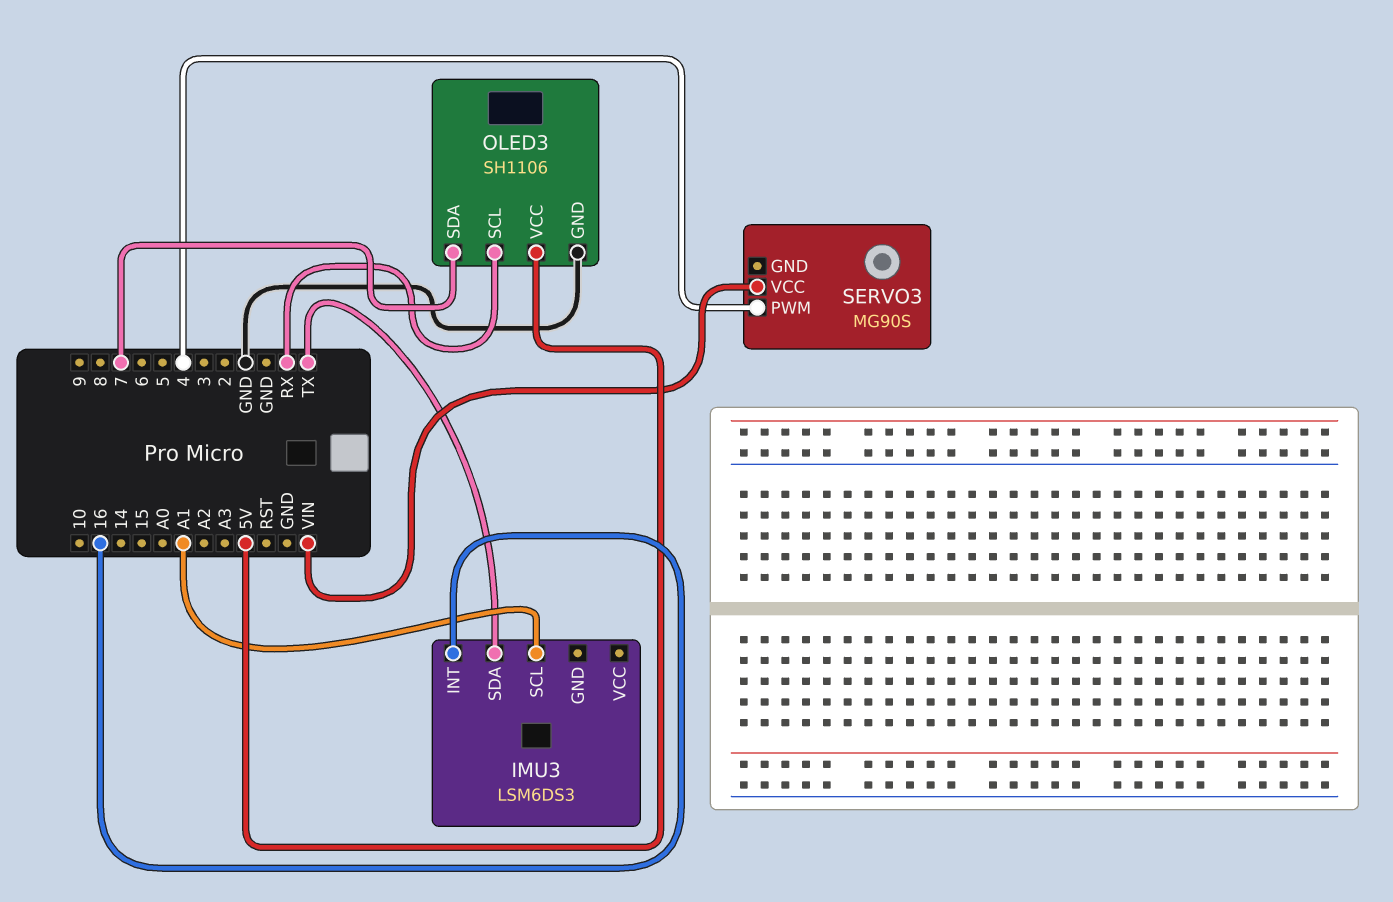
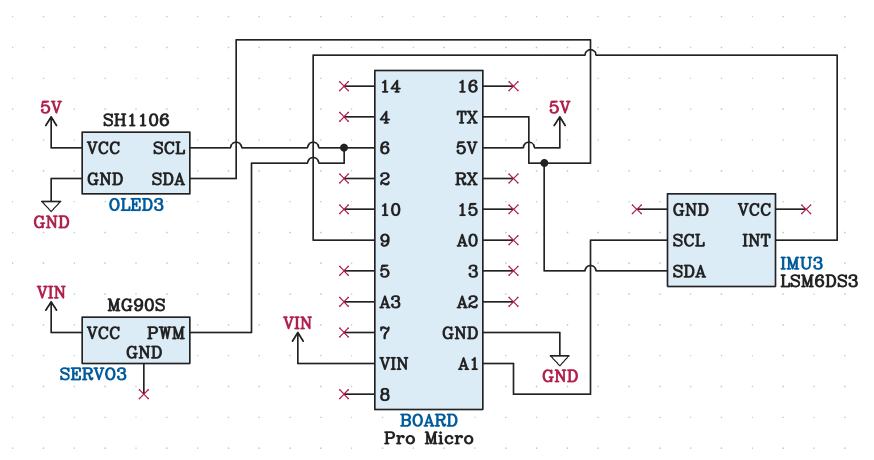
IMU3 pin INT: 16 -> 9
OLED3 pin SCL: RX -> 6
OLED3 pin SDA: 7 -> TX
SERVO3 pin PWM: 4 -> 6

